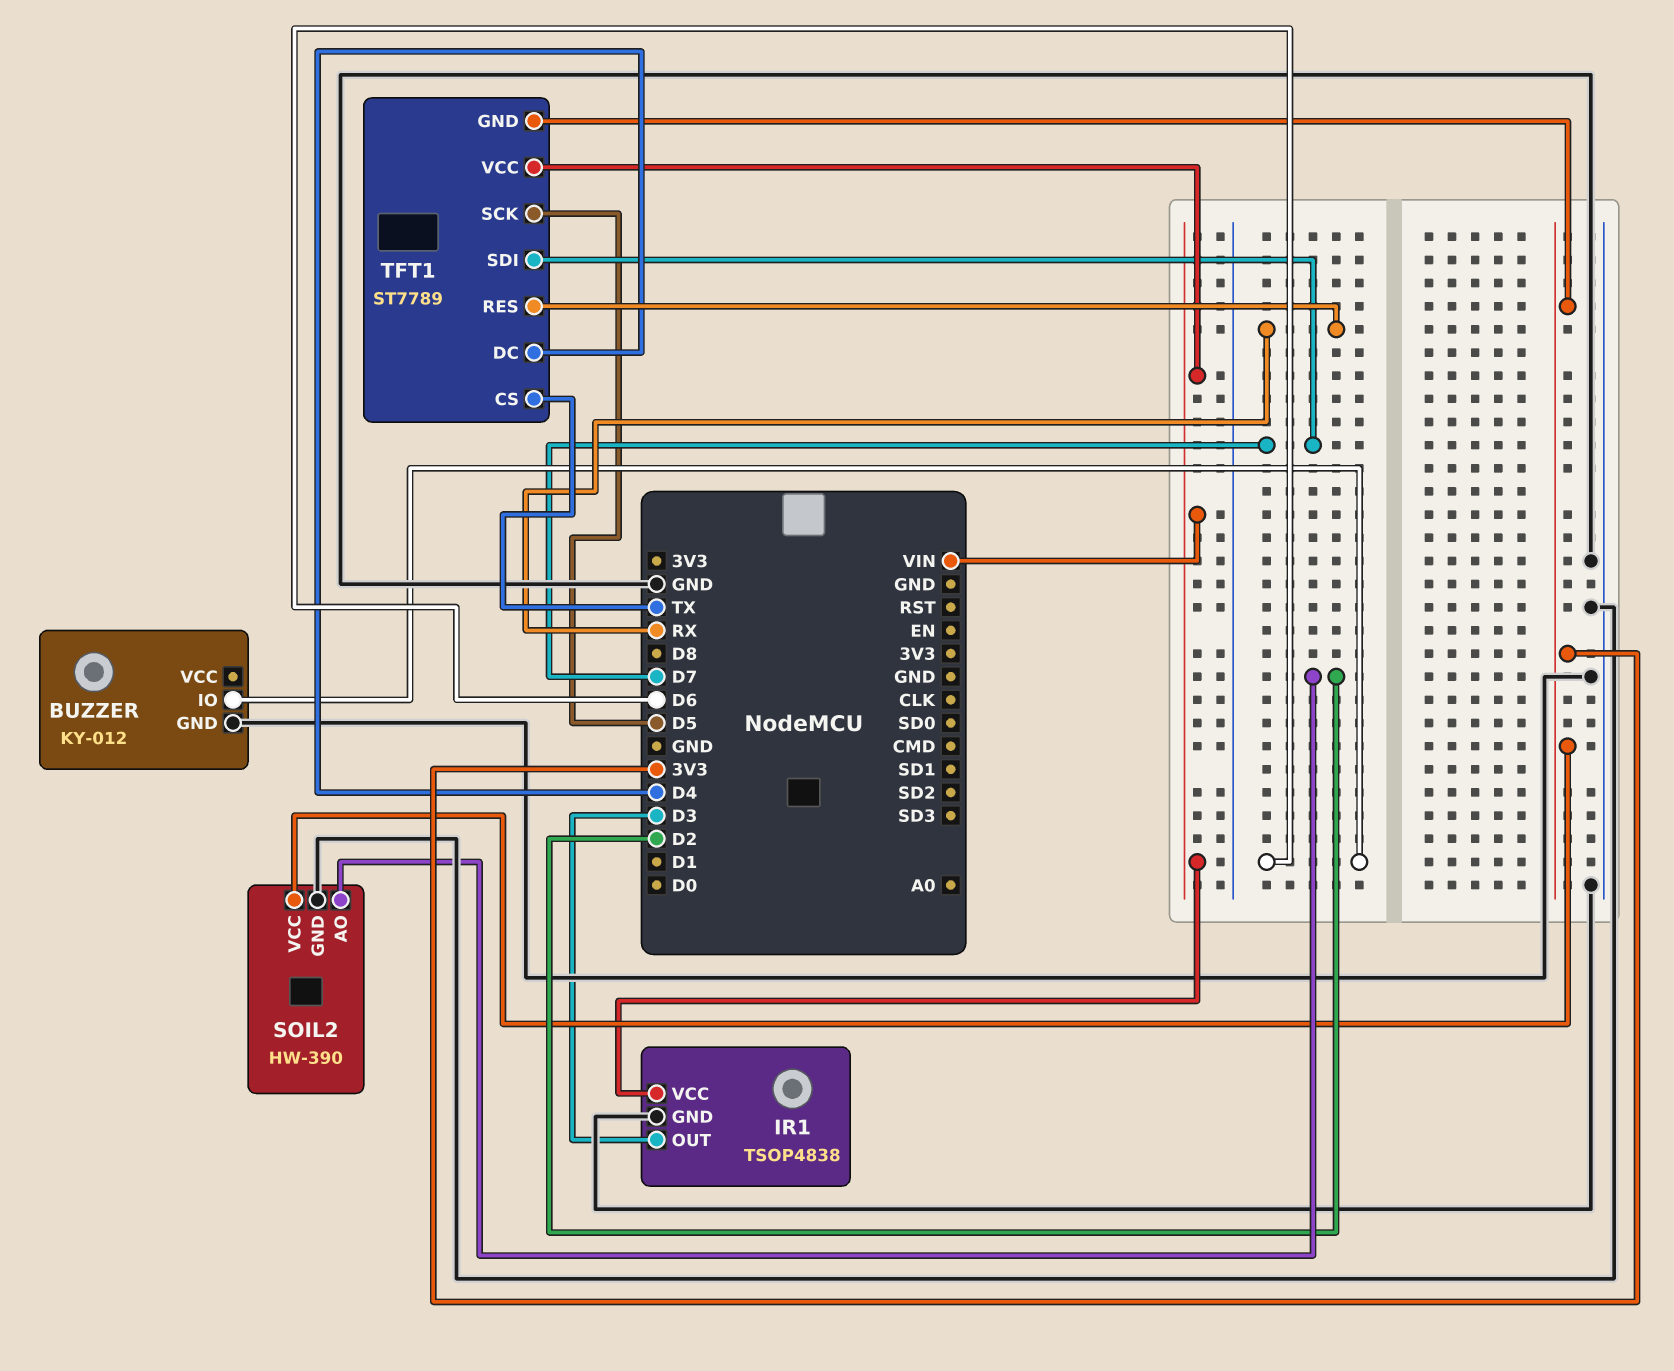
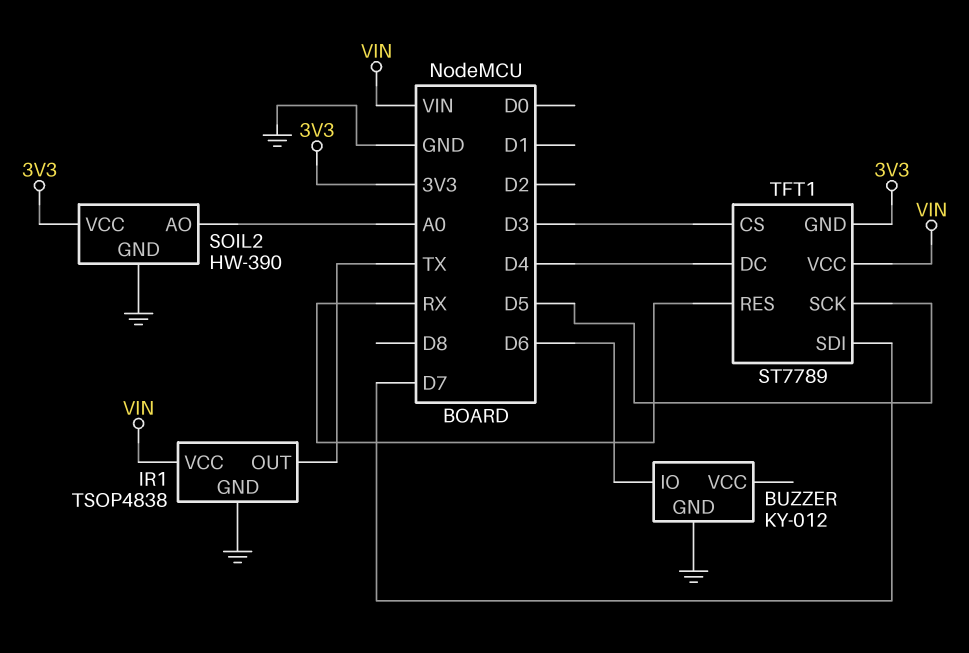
IR1 pin OUT: D3 -> TX
SOIL2 pin AO: D2 -> A0
TFT1 pin CS: TX -> D3

